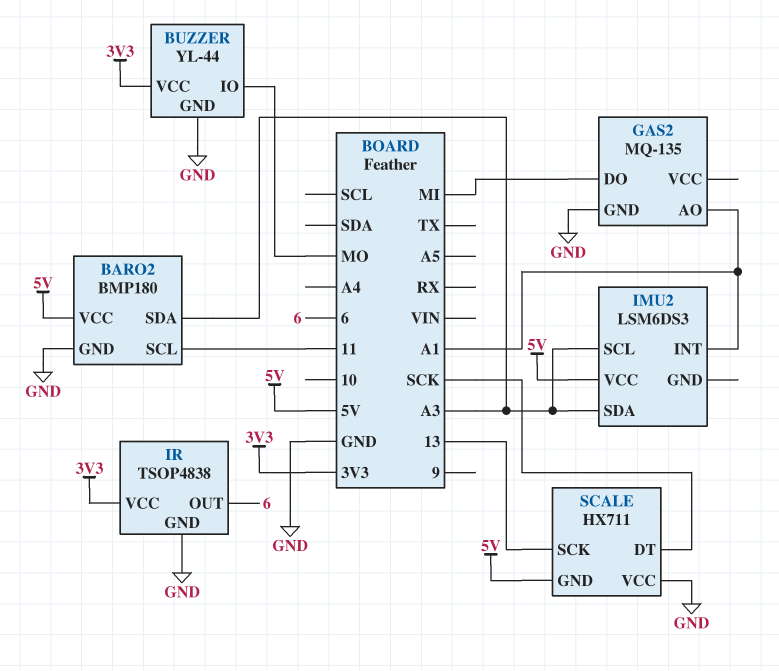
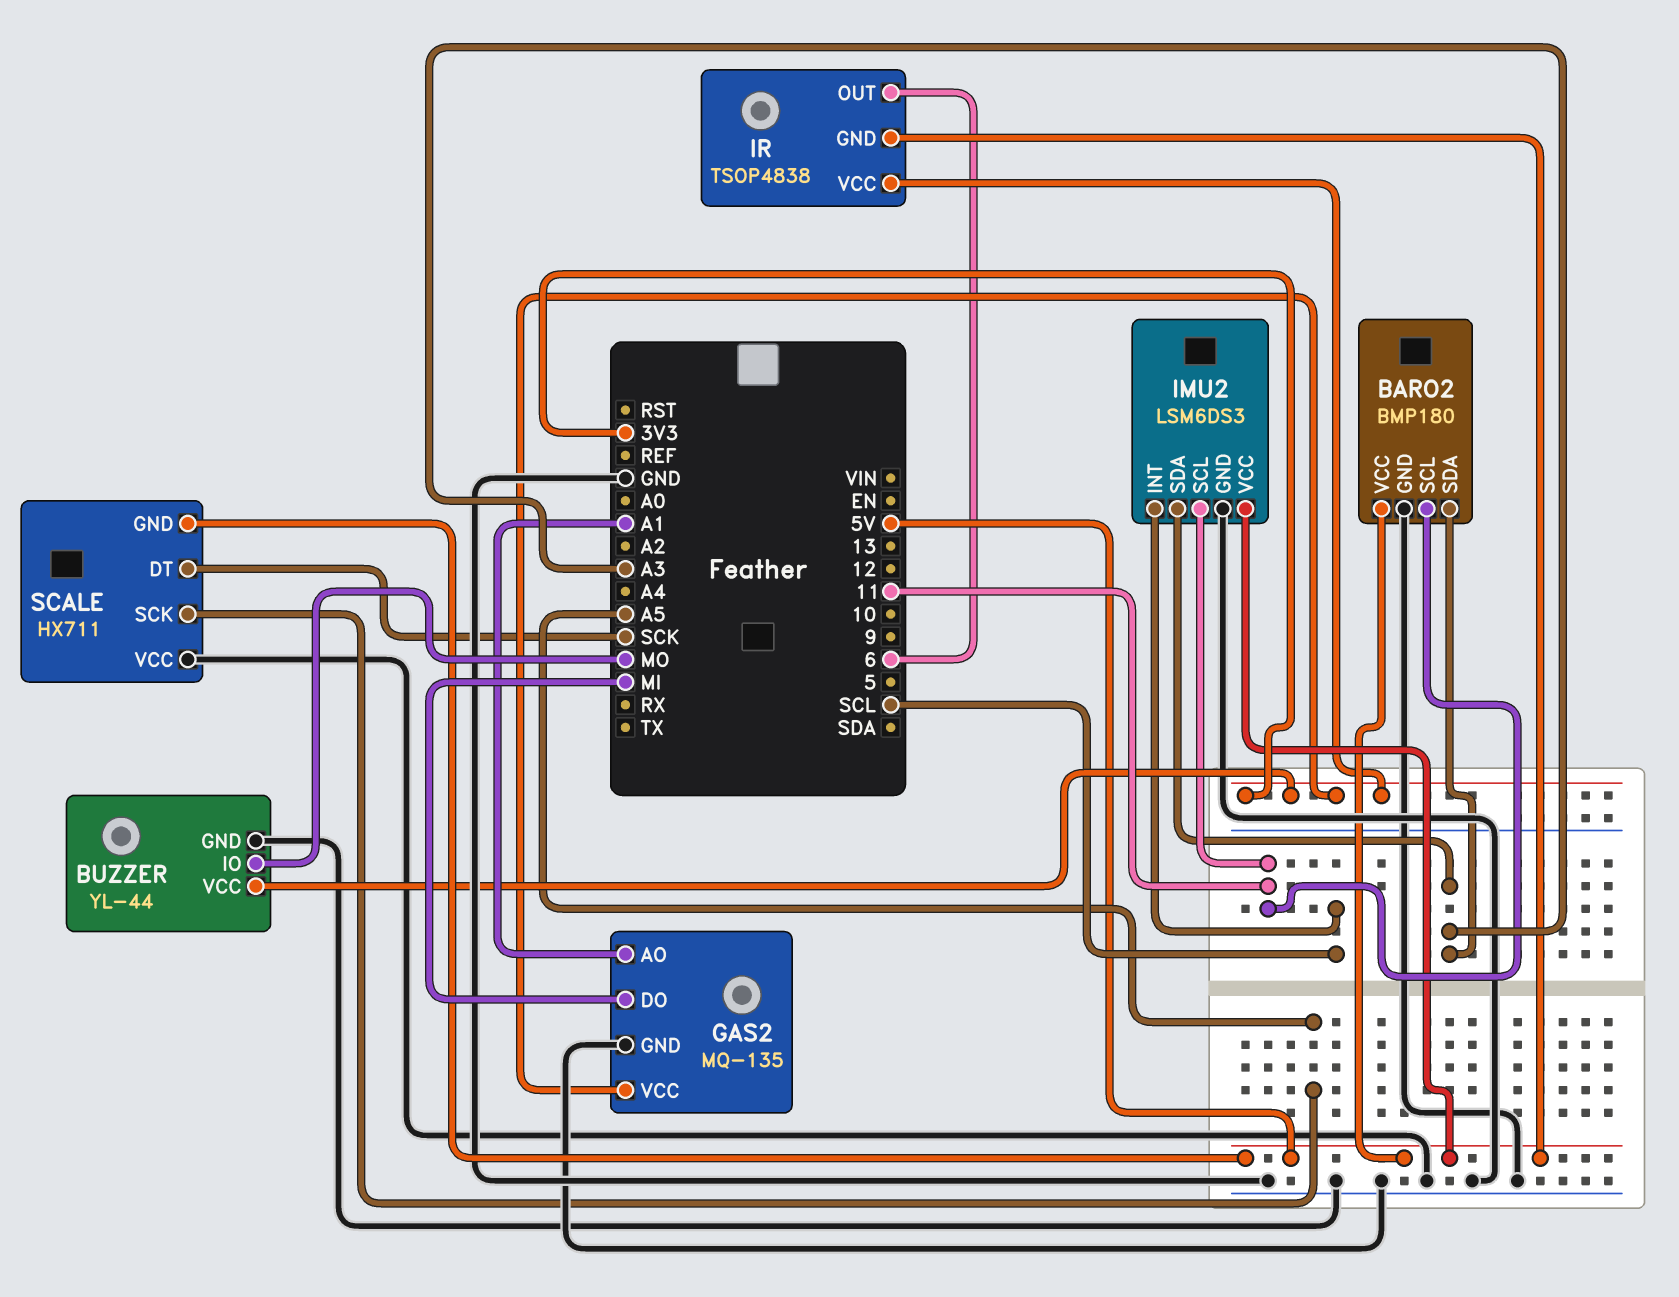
GAS2 pin VCC: none -> 3V3
IMU2 pin GND: none -> GND
IMU2 pin INT: A1 -> SCL
IMU2 pin SCL: A3 -> 11
IR pin GND: GND -> 5V
SCALE pin SCK: 13 -> A5

